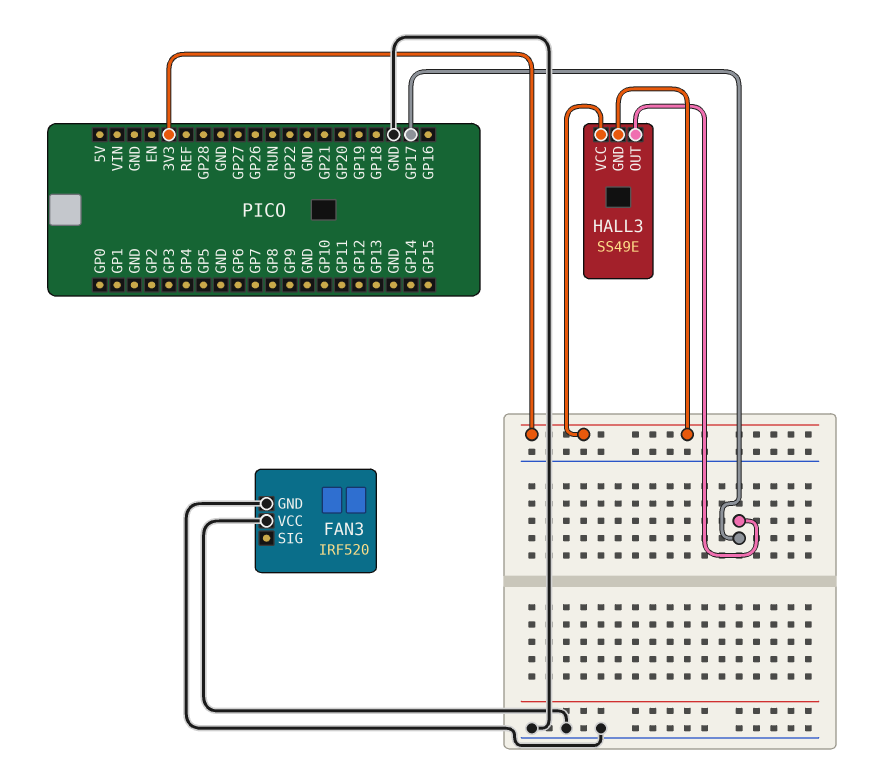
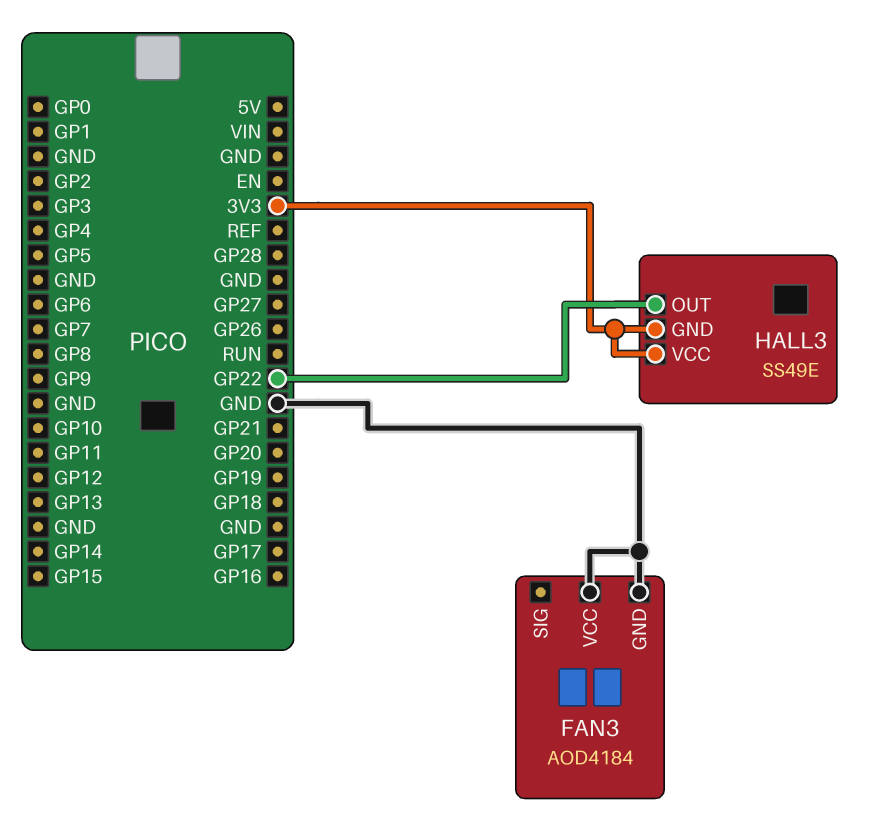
FAN3: IRF520 -> AOD4184
HALL3 pin OUT: GP17 -> GP22

